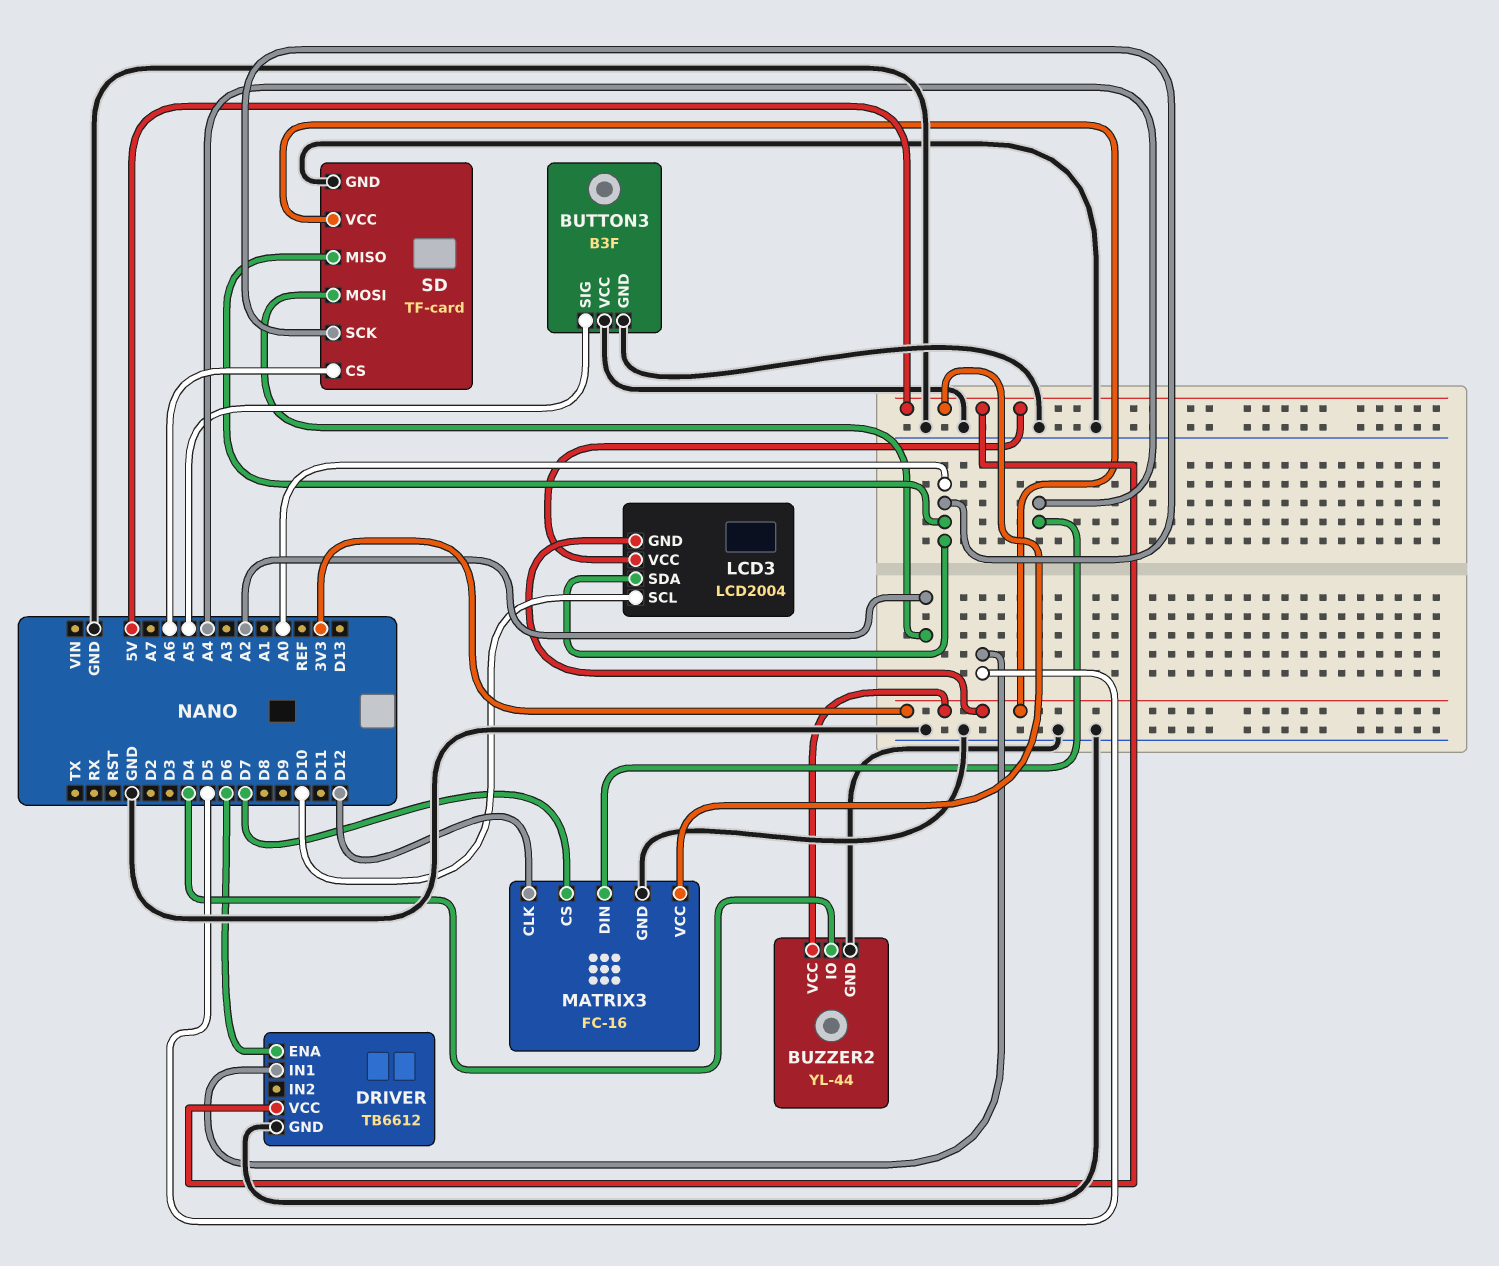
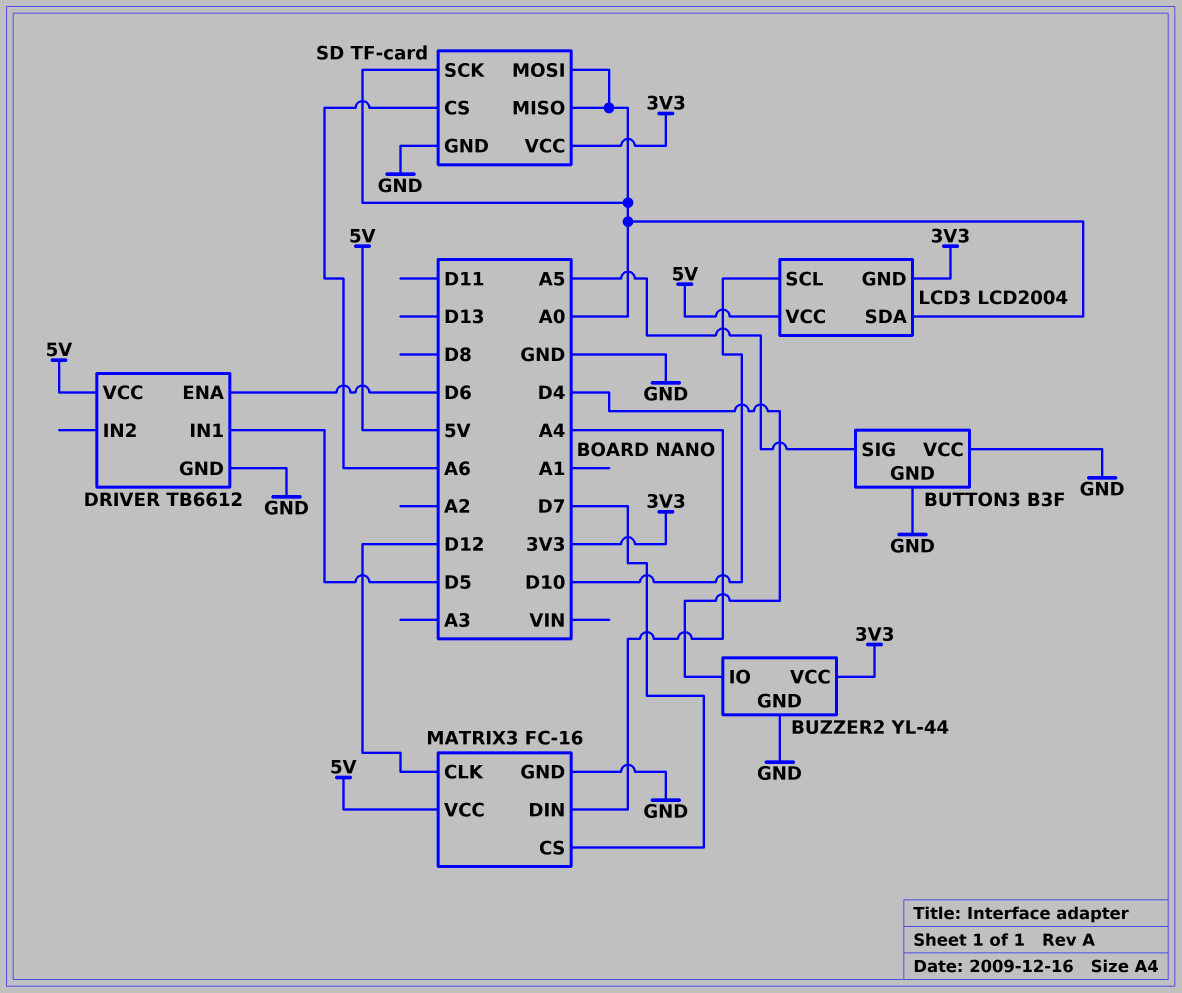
SD pin MOSI: A2 -> A0

